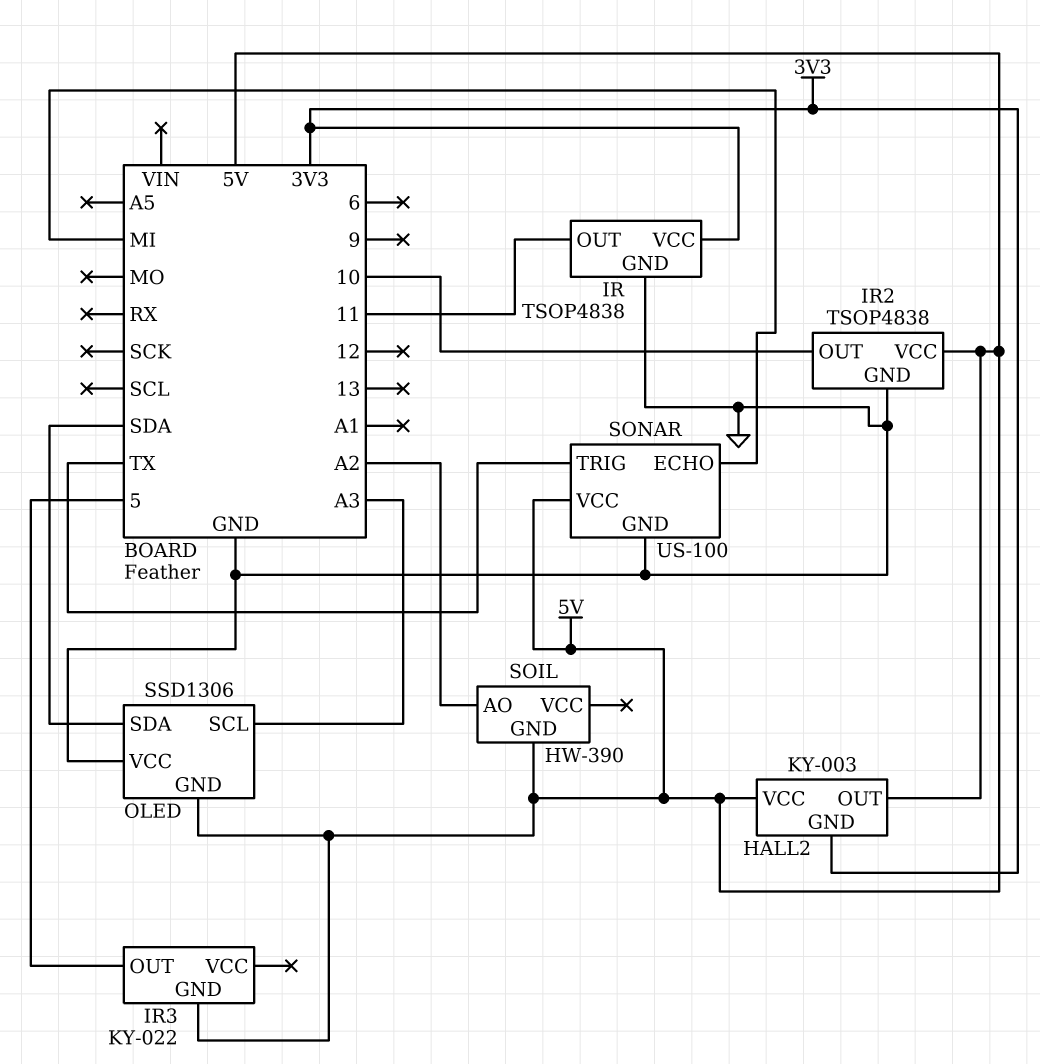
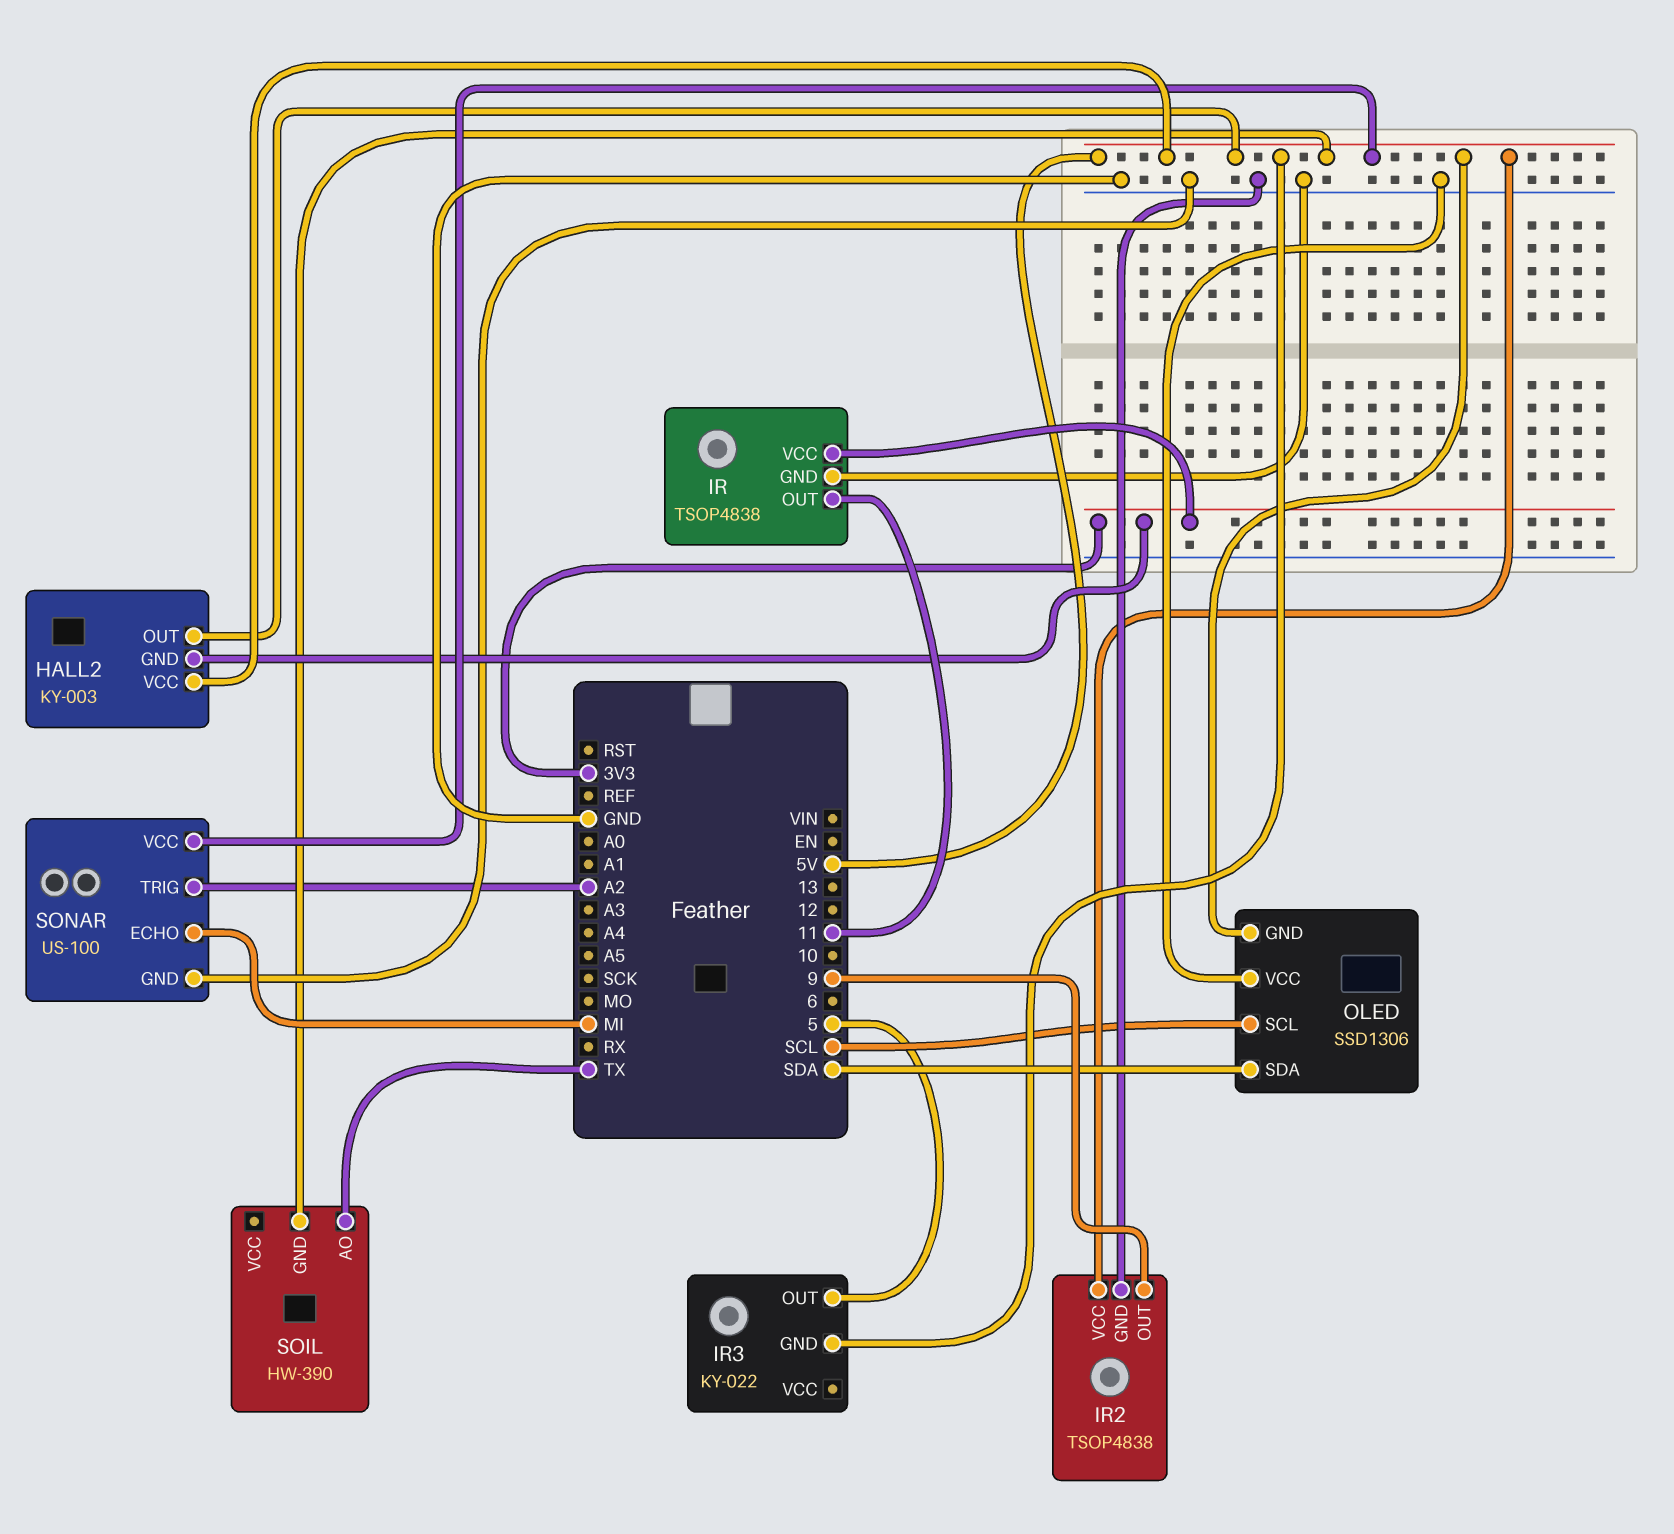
IR2 pin OUT: 10 -> 9
OLED pin SCL: A3 -> SCL
SOIL pin AO: A2 -> TX
SONAR pin TRIG: TX -> A2

